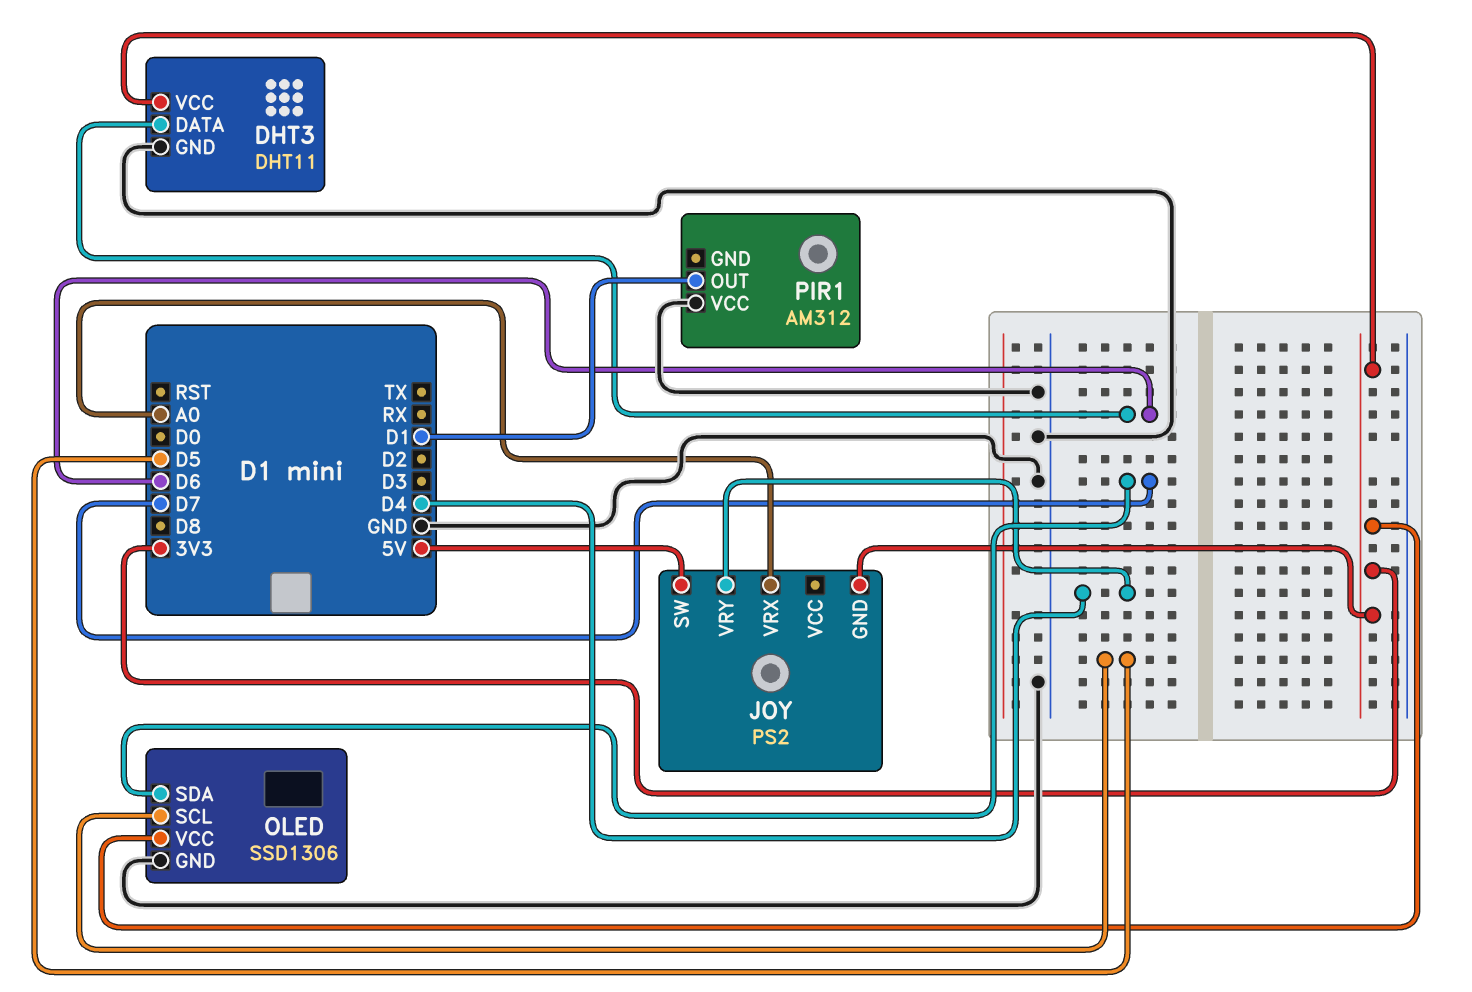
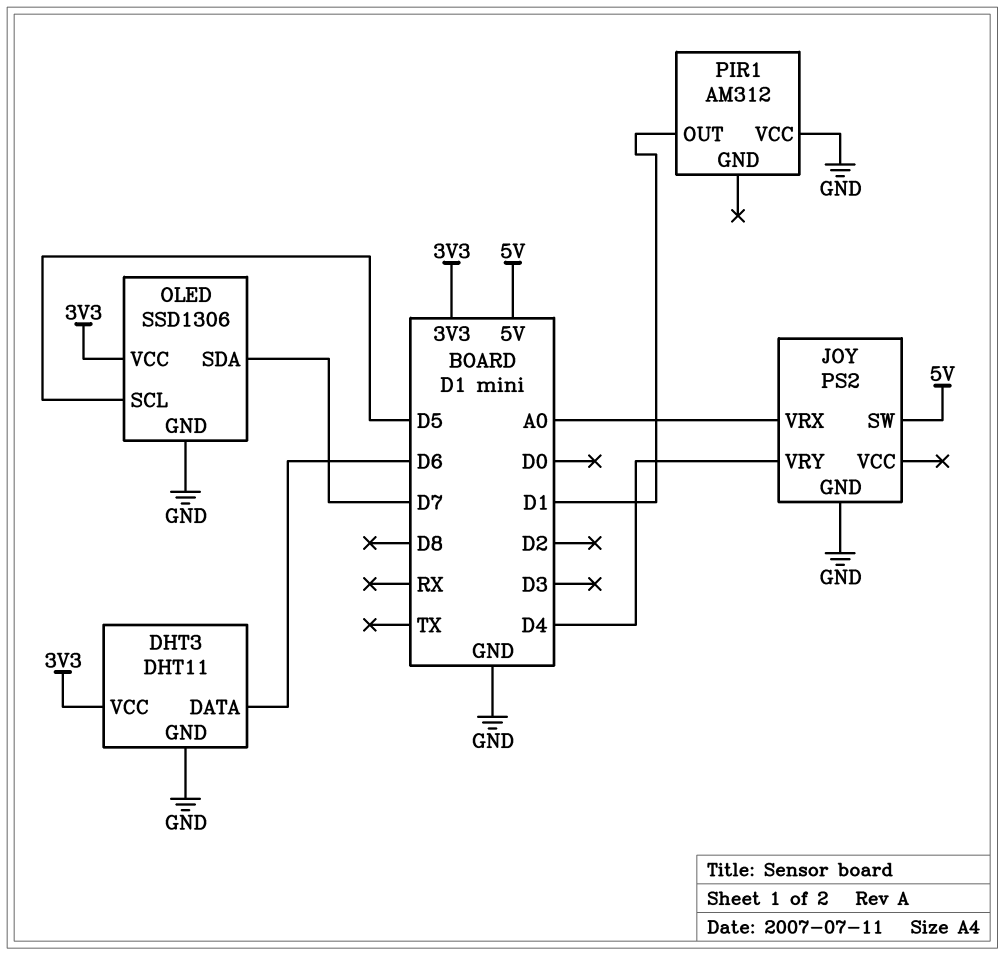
JOY pin GND: 3V3 -> GND

